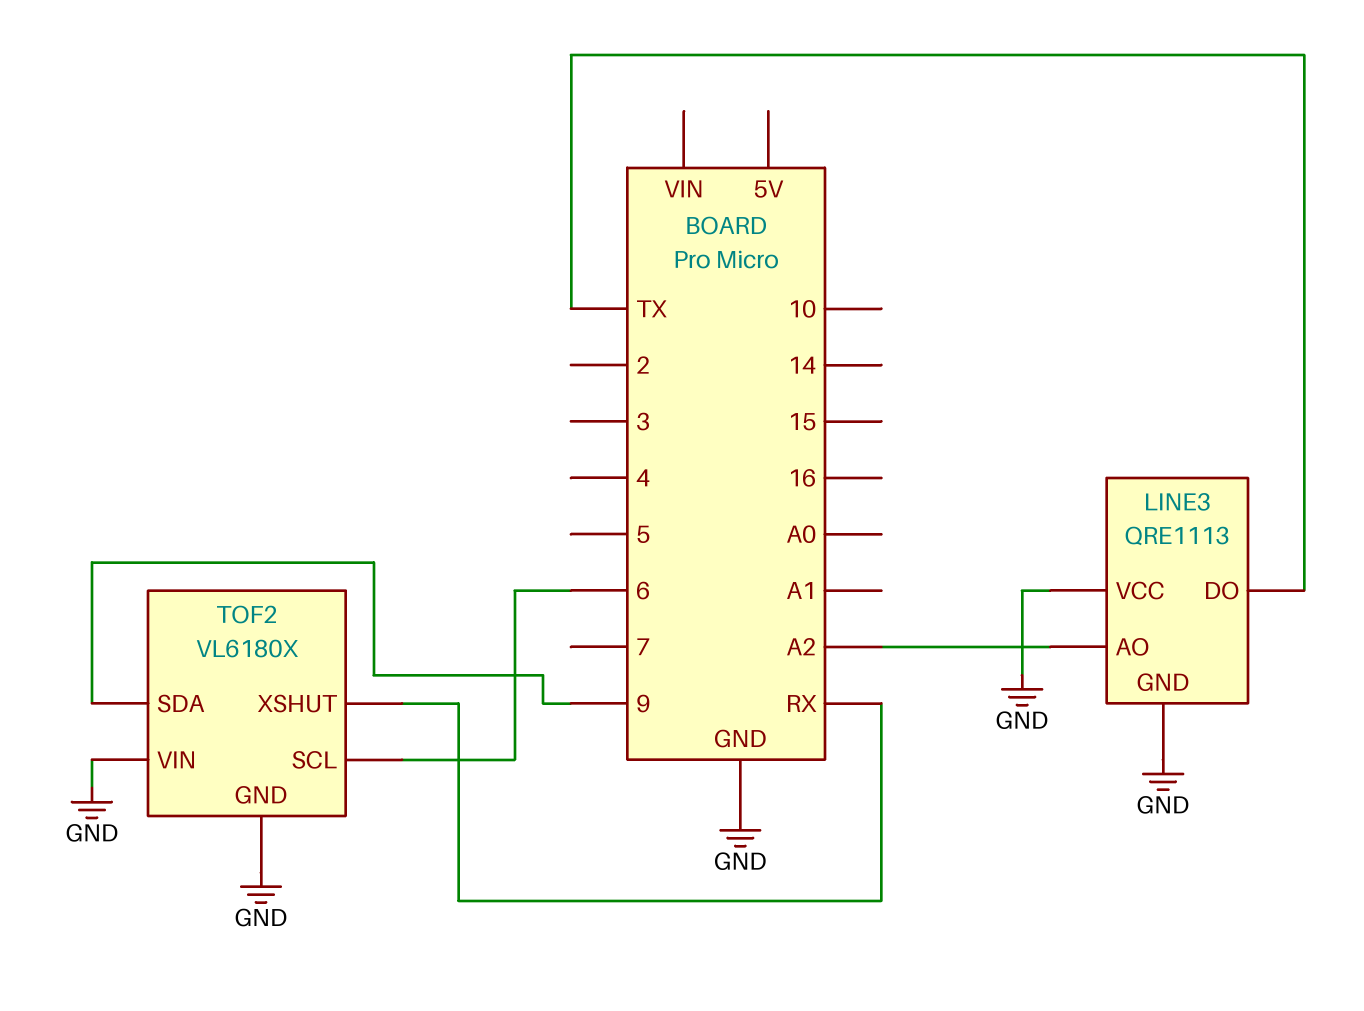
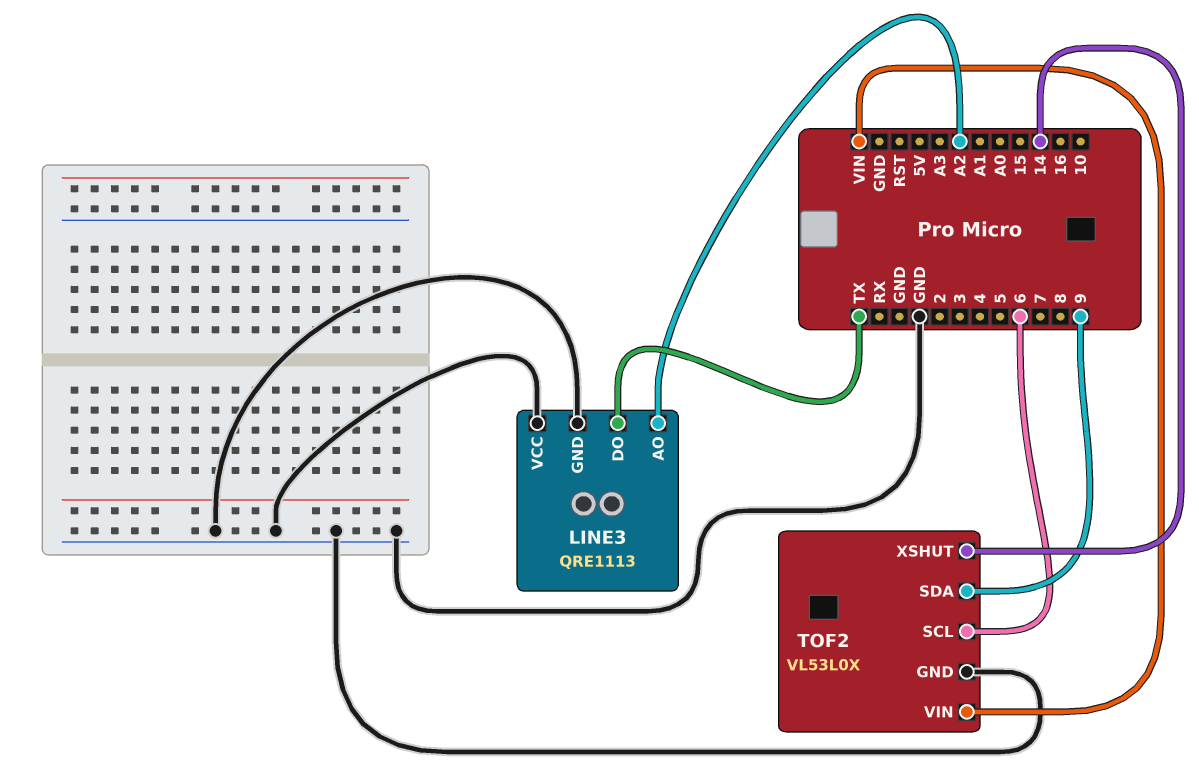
TOF2: VL6180X -> VL53L0X
TOF2 pin VIN: GND -> VIN
TOF2 pin XSHUT: RX -> 14

